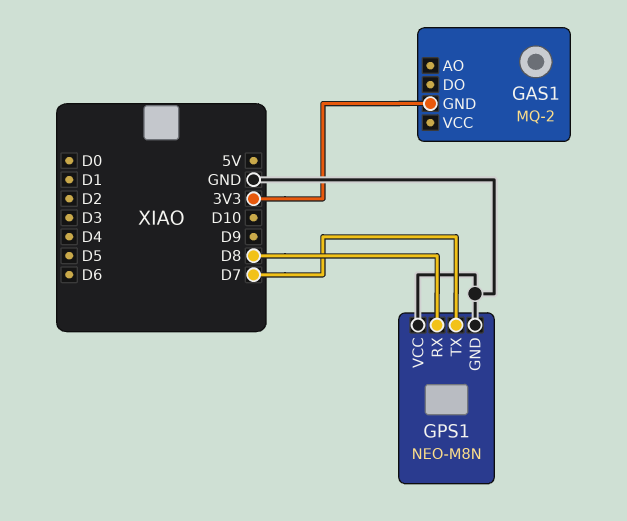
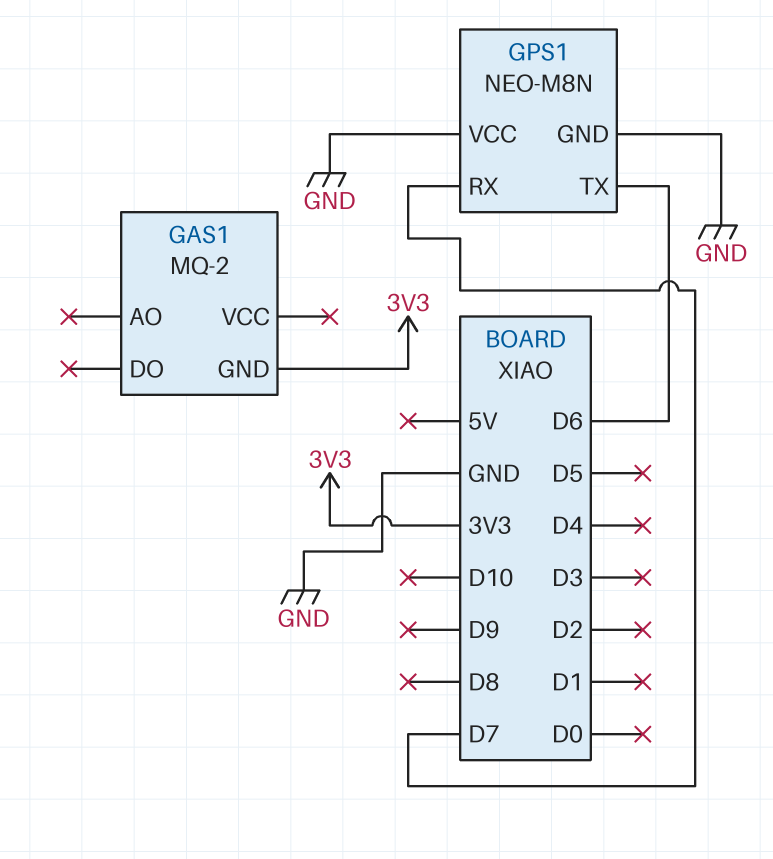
GPS1 pin RX: D8 -> D7
GPS1 pin TX: D7 -> D6

